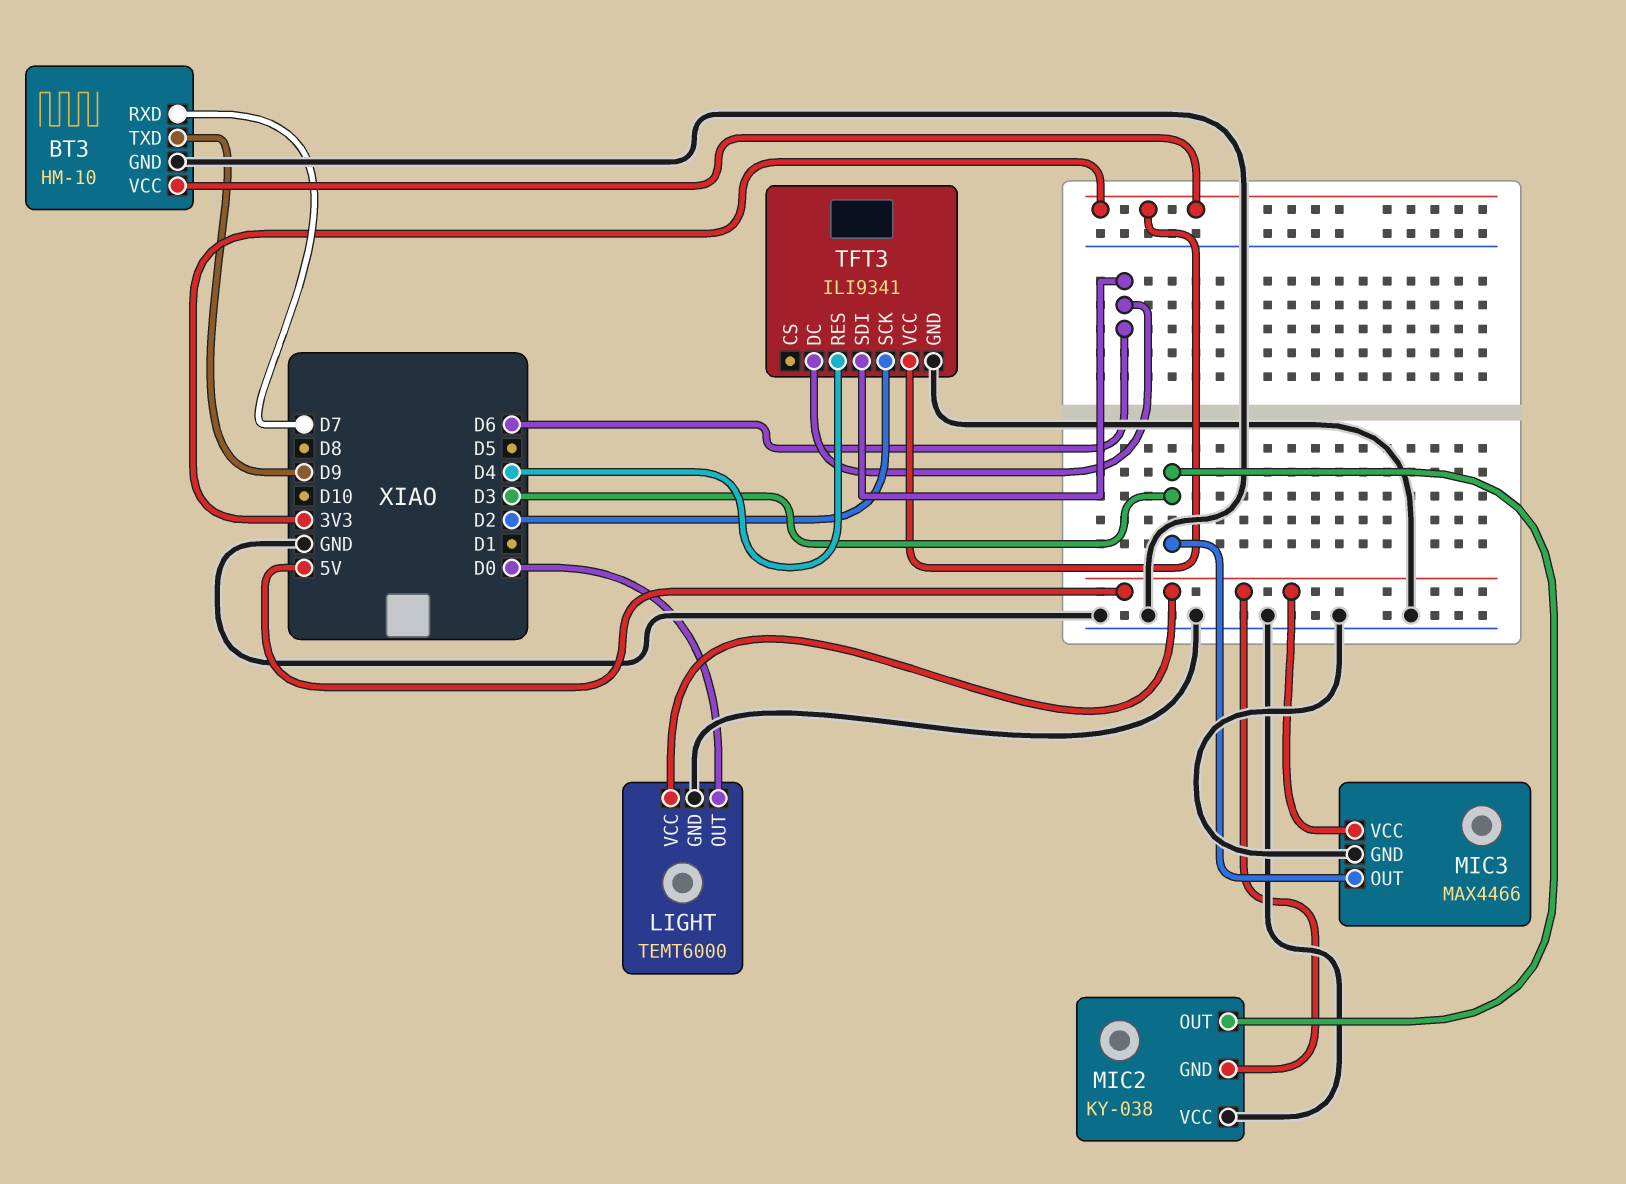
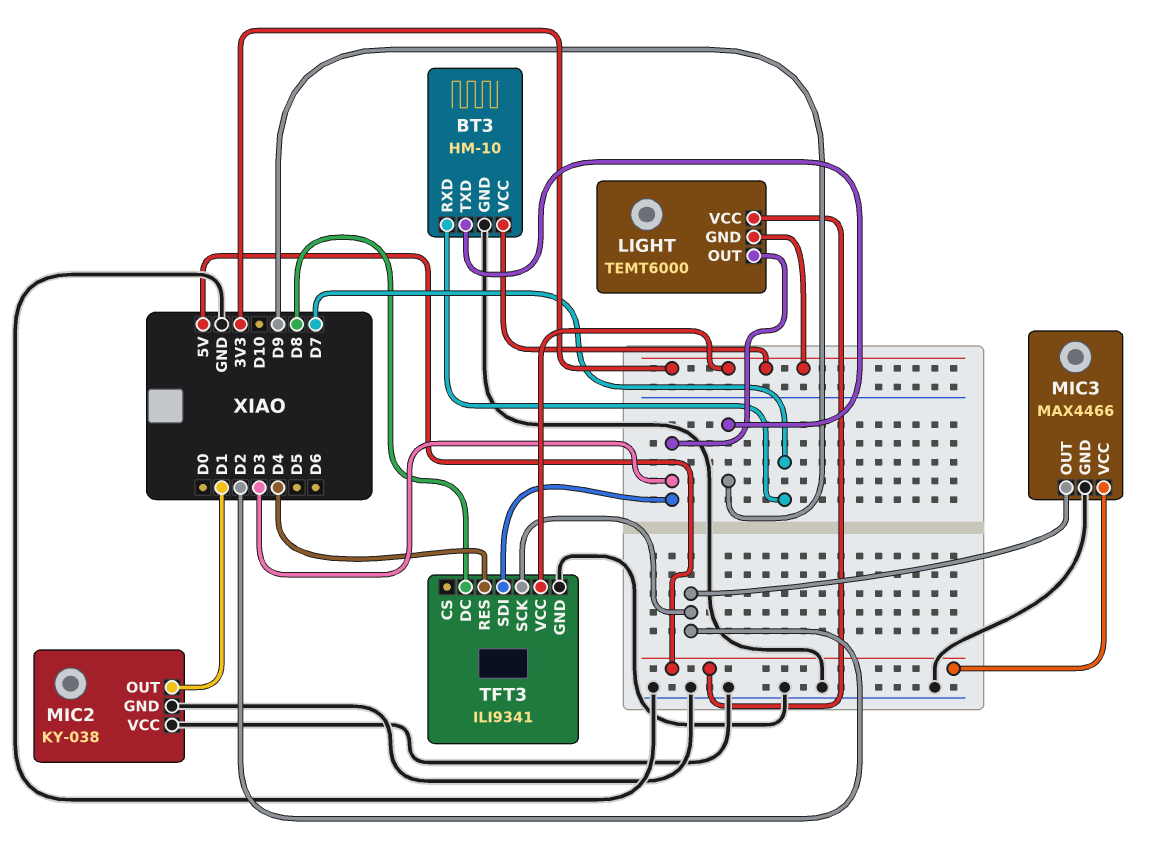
LIGHT pin GND: GND -> 3V3
LIGHT pin OUT: D0 -> D3
MIC2 pin GND: 5V -> GND
MIC2 pin OUT: D3 -> D1
MIC3 pin OUT: D3 -> D2
TFT3 pin DC: D6 -> D8
TFT3 pin SDI: D6 -> D3

